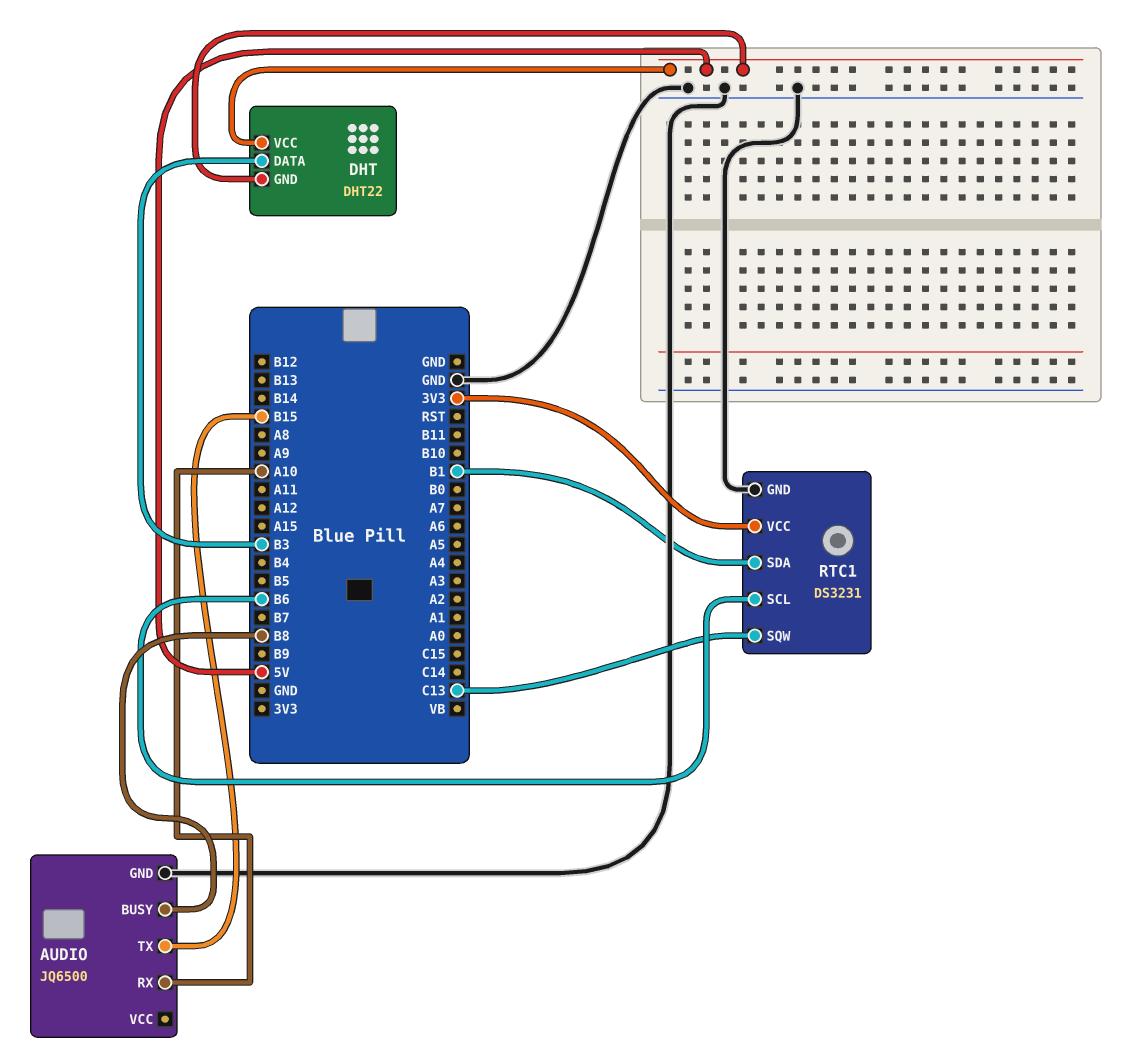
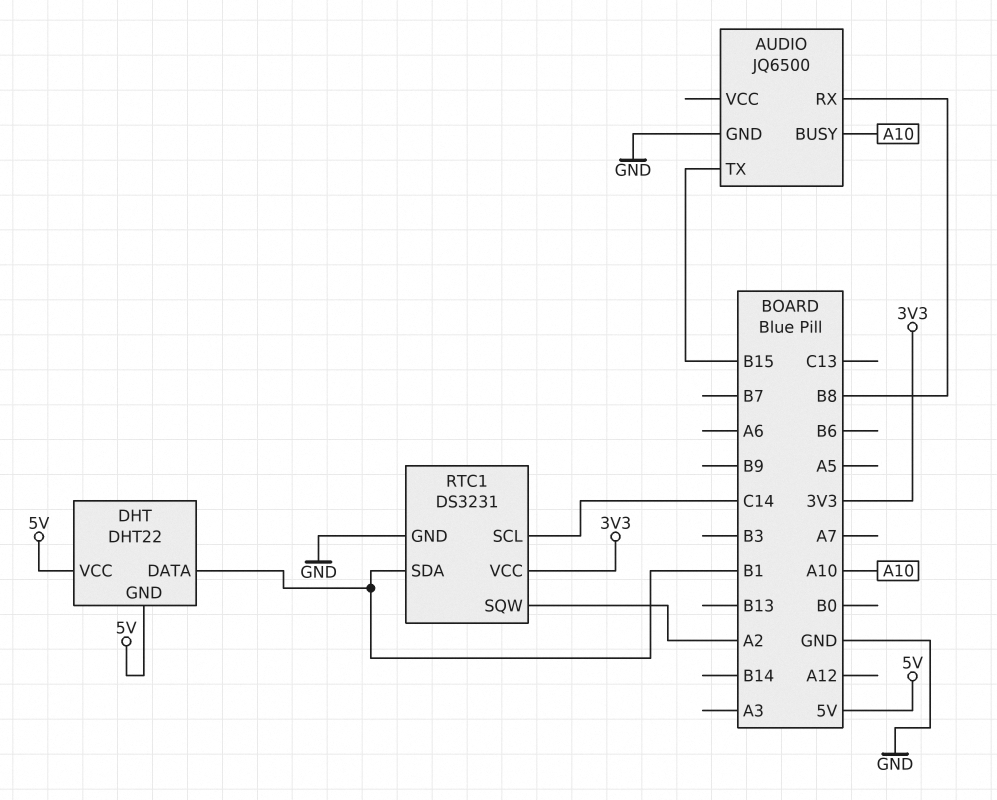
AUDIO pin BUSY: B8 -> A10
AUDIO pin RX: A10 -> B8
DHT pin DATA: B3 -> B1
RTC1 pin SCL: B6 -> C14
RTC1 pin SQW: C13 -> A2

